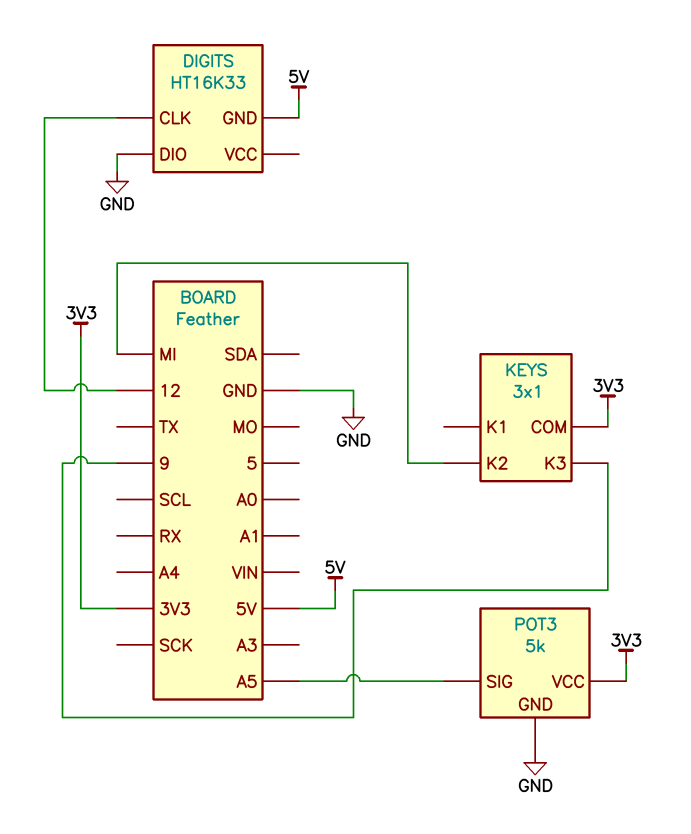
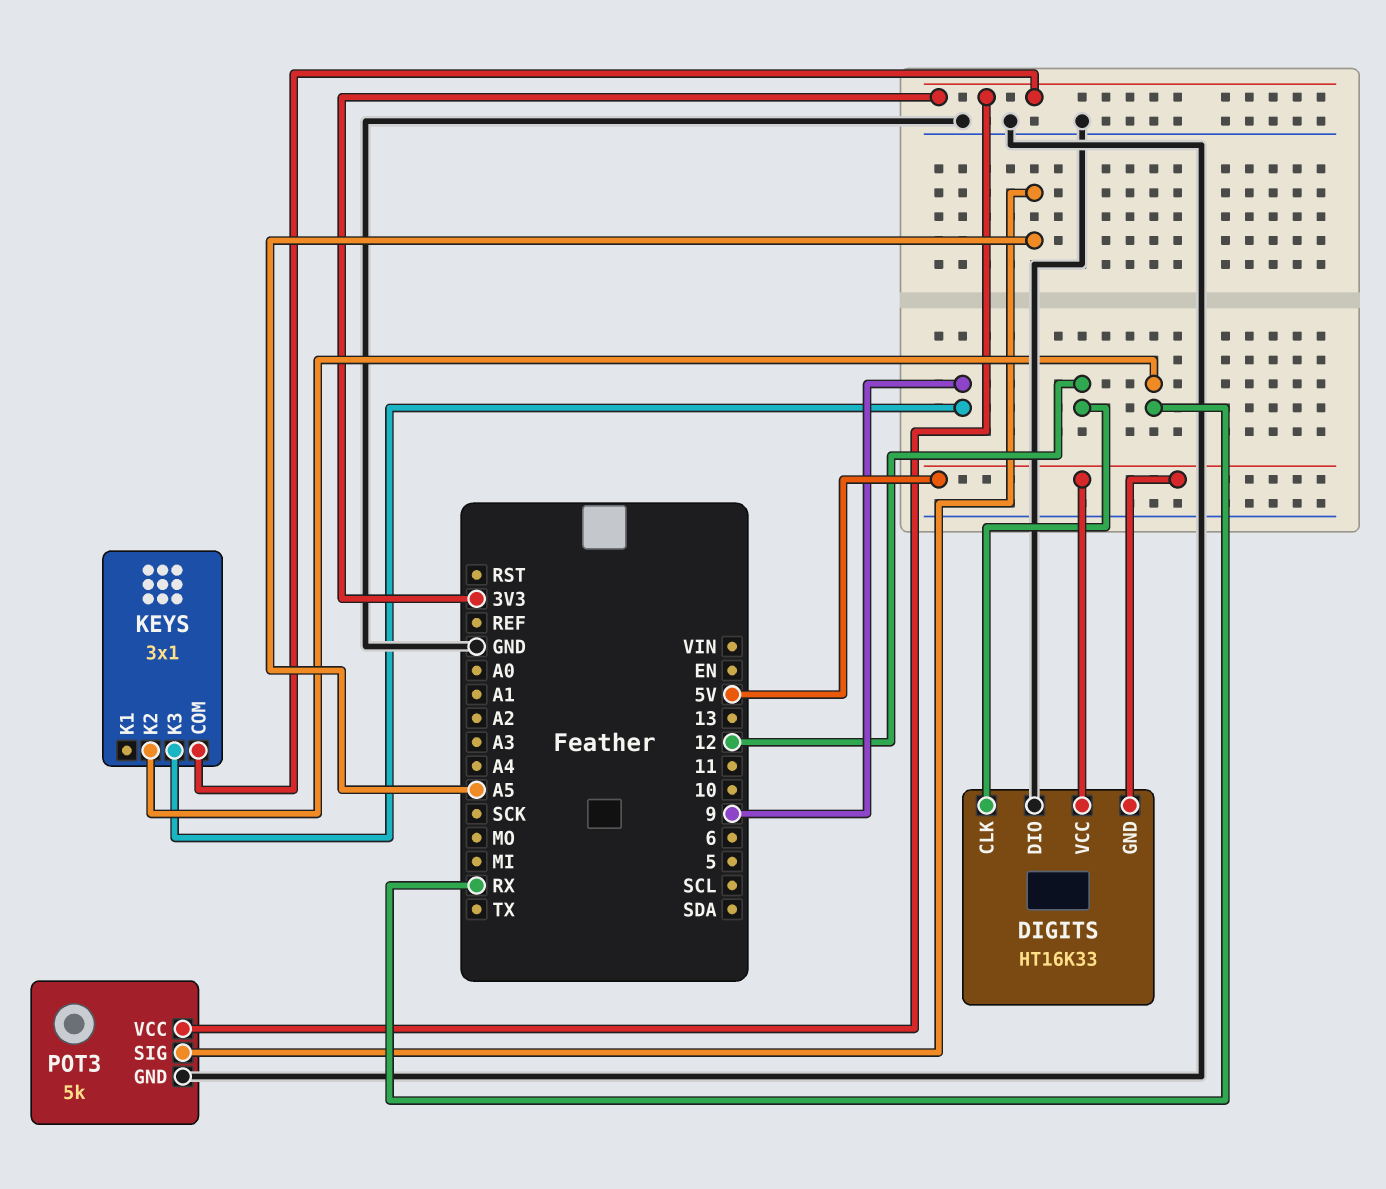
DIGITS pin VCC: none -> 5V
KEYS pin K2: MI -> RX

